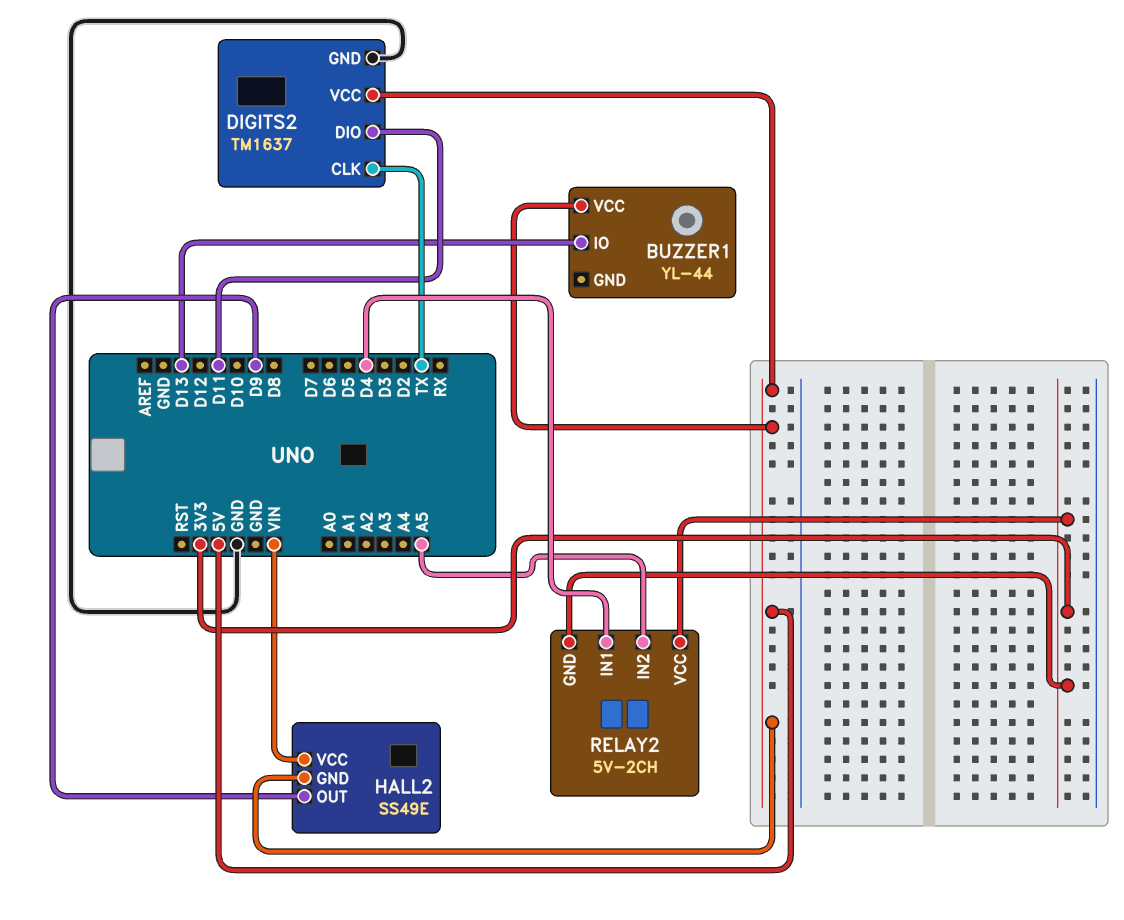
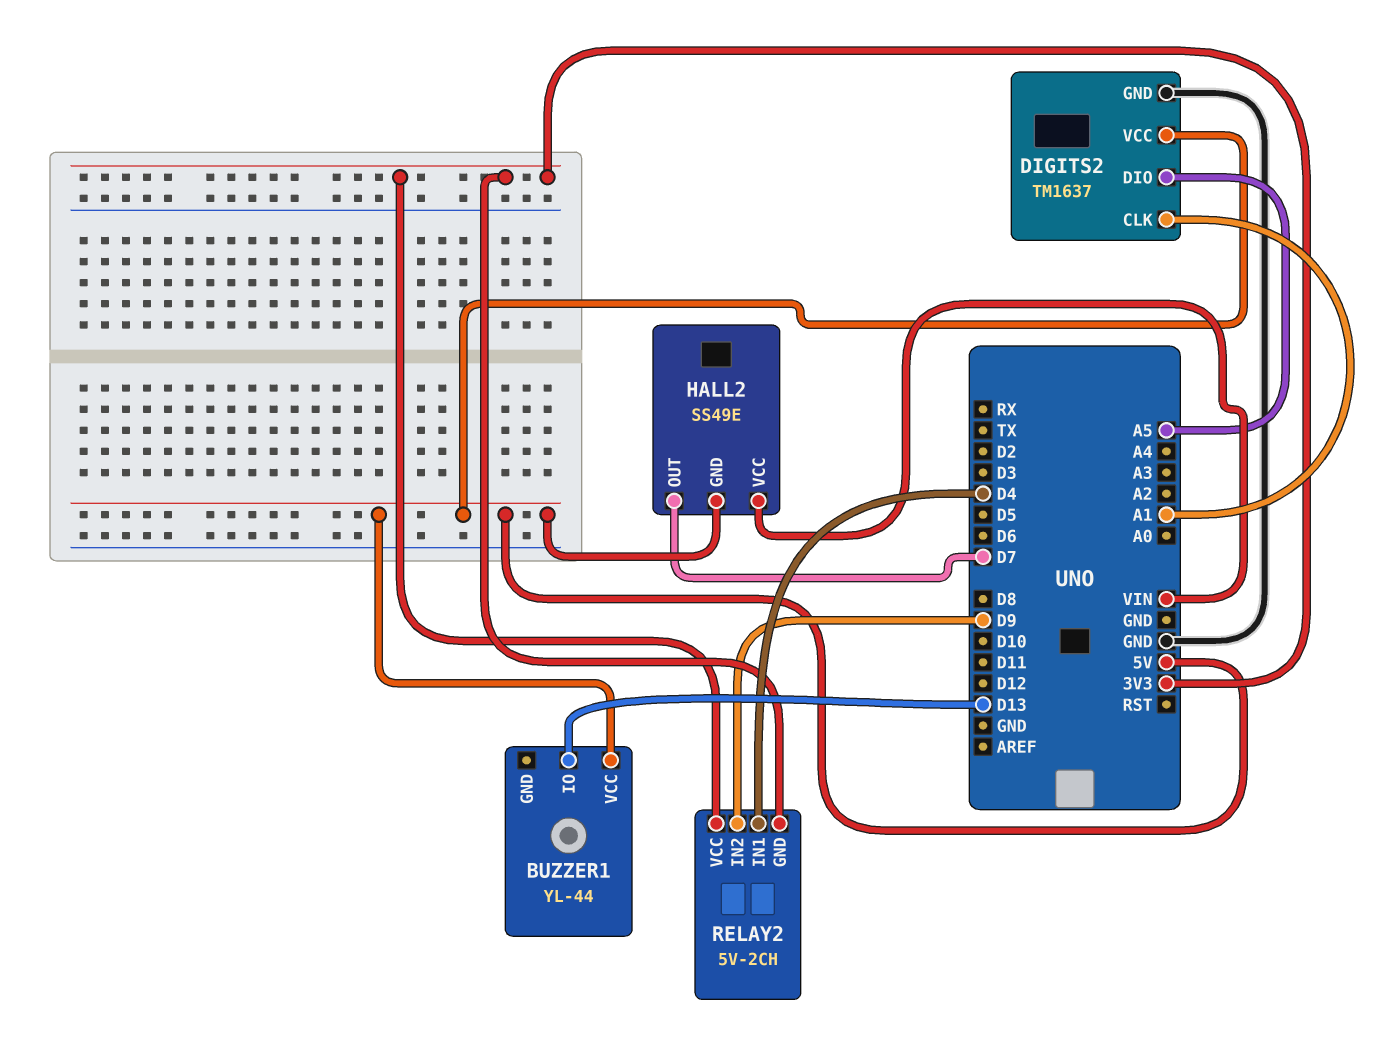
DIGITS2 pin CLK: TX -> A1
DIGITS2 pin DIO: D11 -> A5
HALL2 pin OUT: D9 -> D7
RELAY2 pin IN2: A5 -> D9

